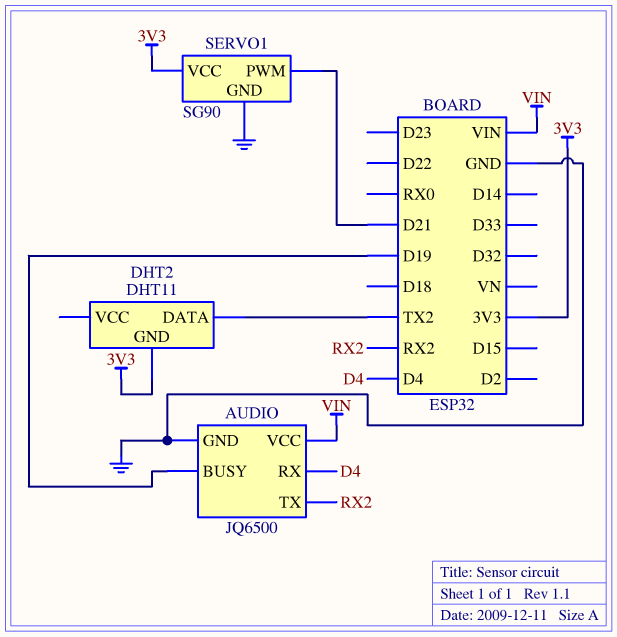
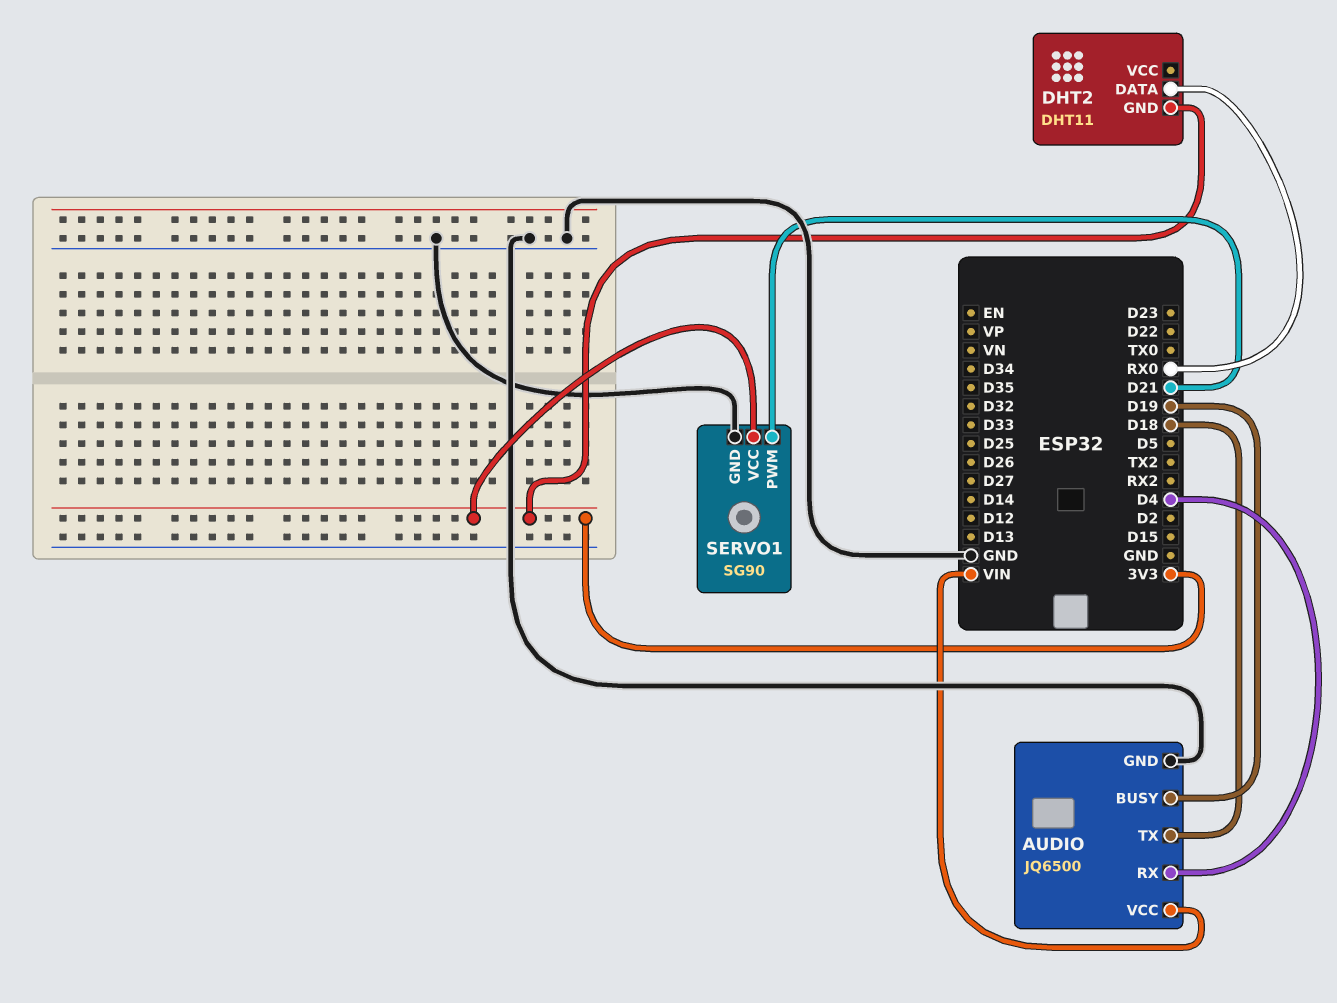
AUDIO pin TX: RX2 -> D18
DHT2 pin DATA: TX2 -> RX0

